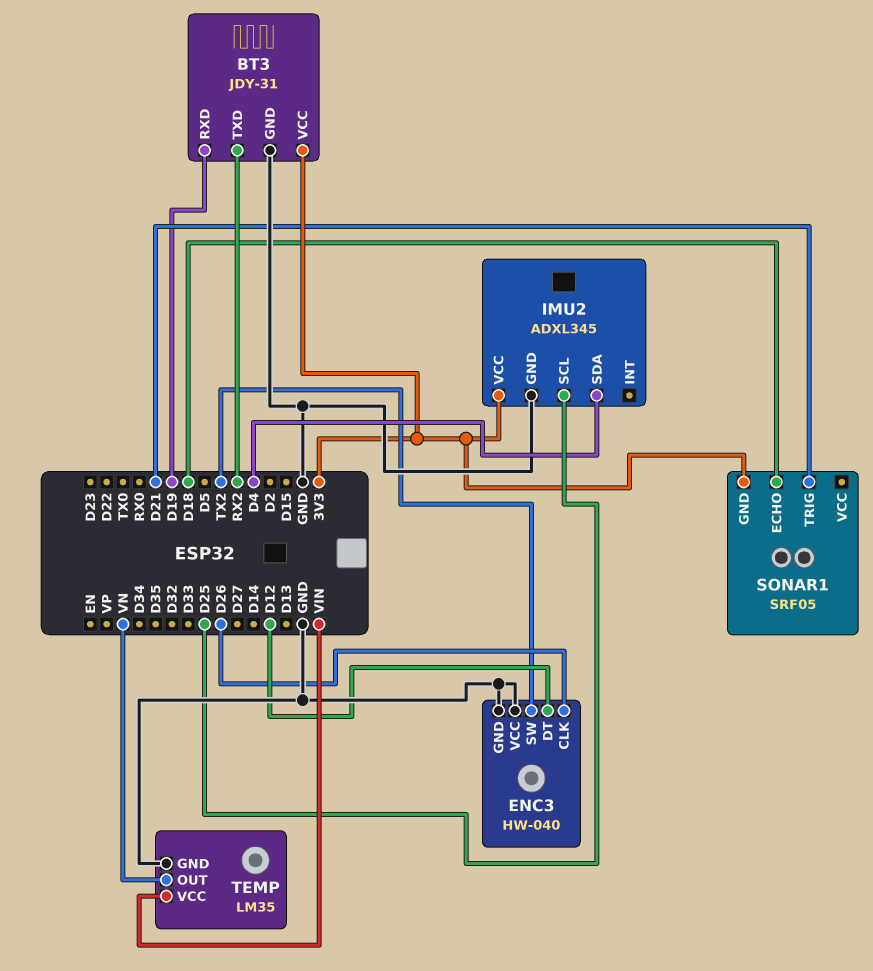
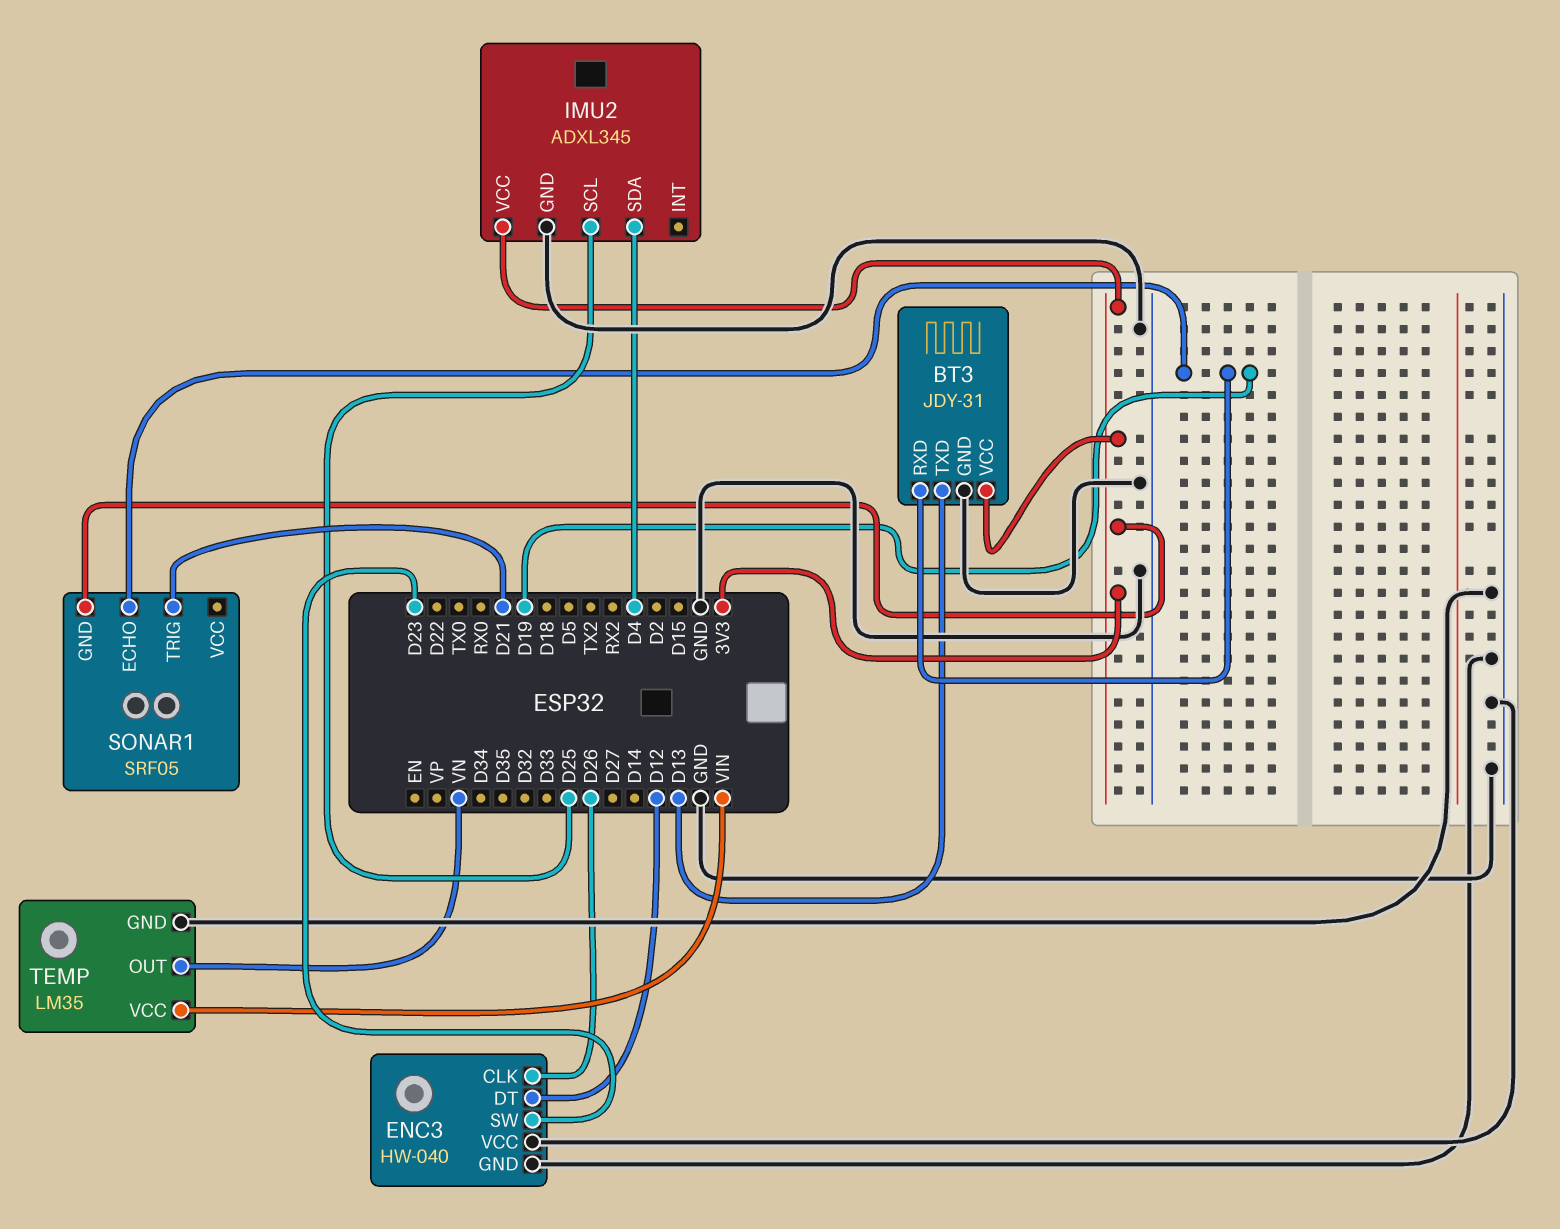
BT3 pin TXD: RX2 -> D13
ENC3 pin SW: TX2 -> D23
SONAR1 pin ECHO: D18 -> D19

